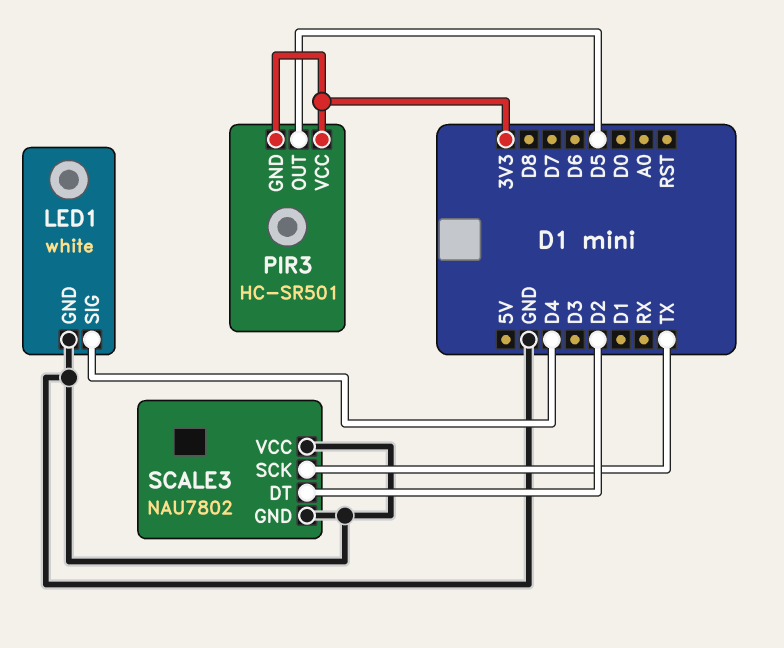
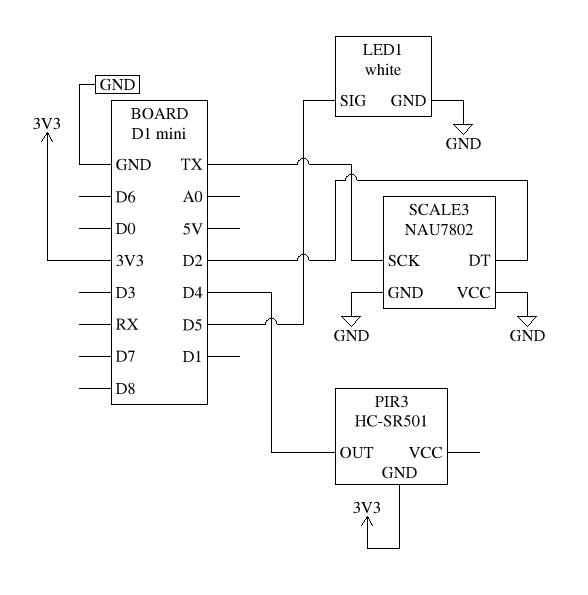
LED1 pin SIG: D4 -> D5
PIR3 pin OUT: D5 -> D4
PIR3 pin VCC: 3V3 -> none

